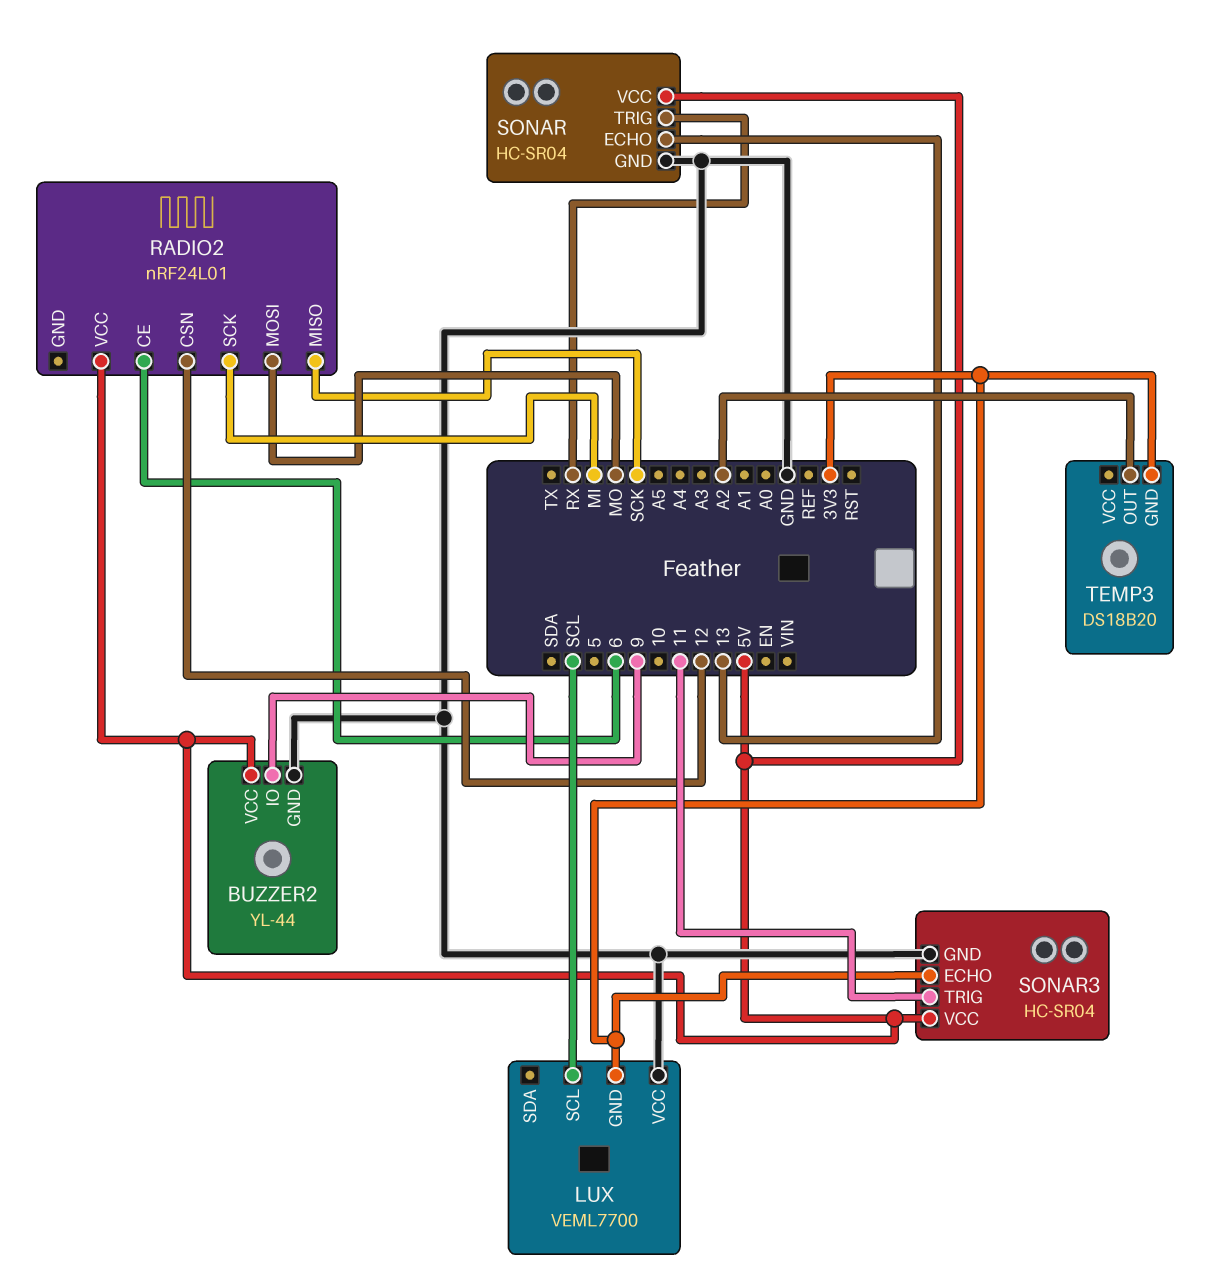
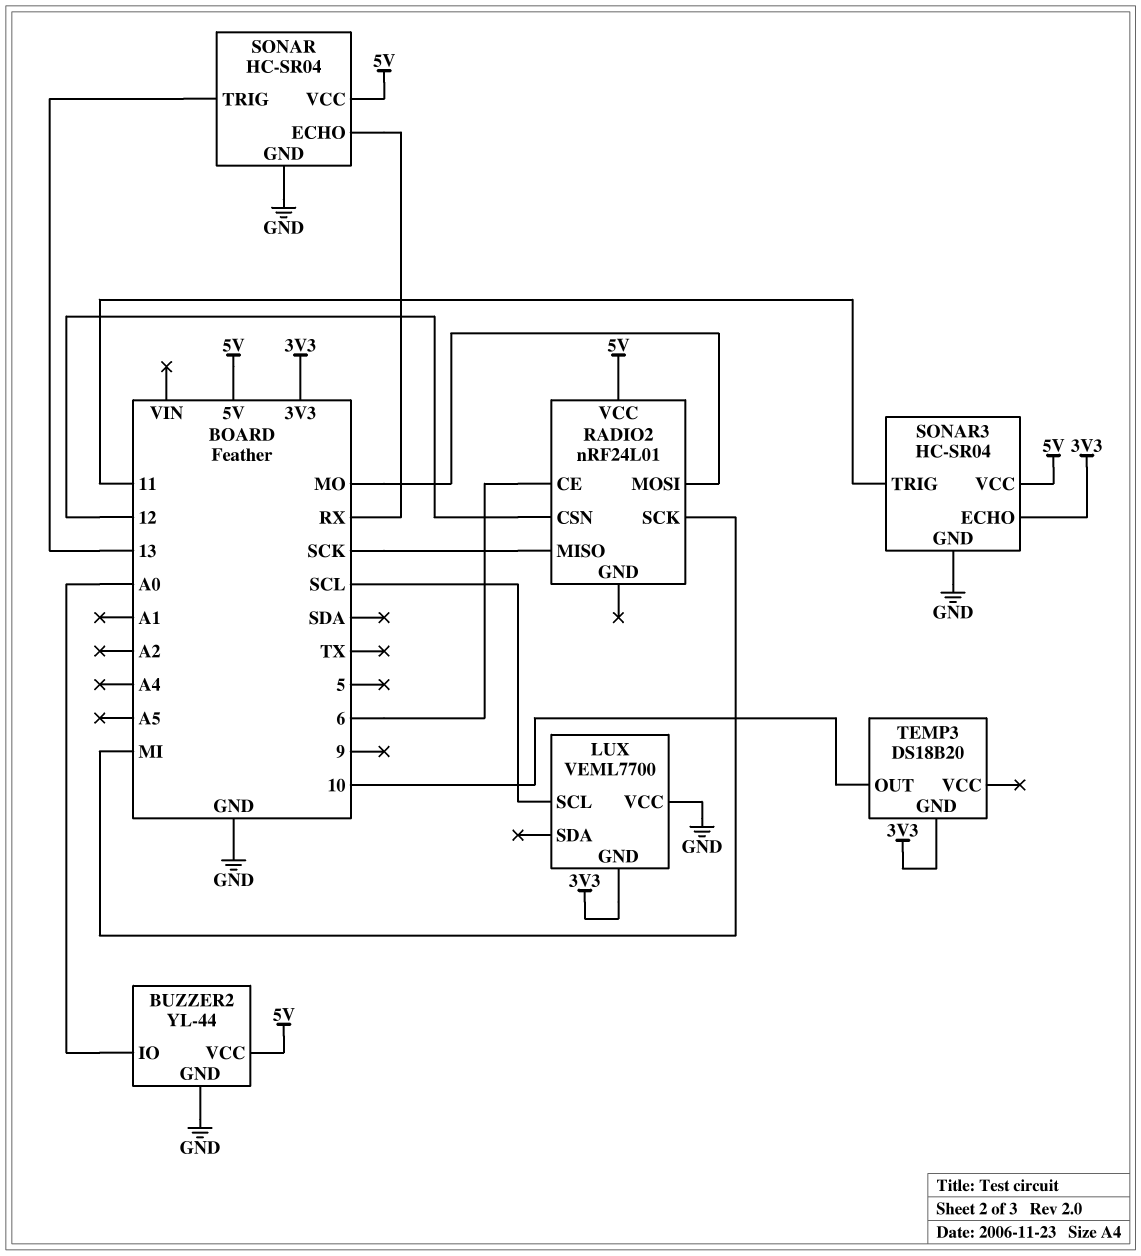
BUZZER2 pin IO: 9 -> A0
SONAR pin ECHO: 13 -> RX
SONAR pin TRIG: RX -> 13
TEMP3 pin OUT: A2 -> 10

